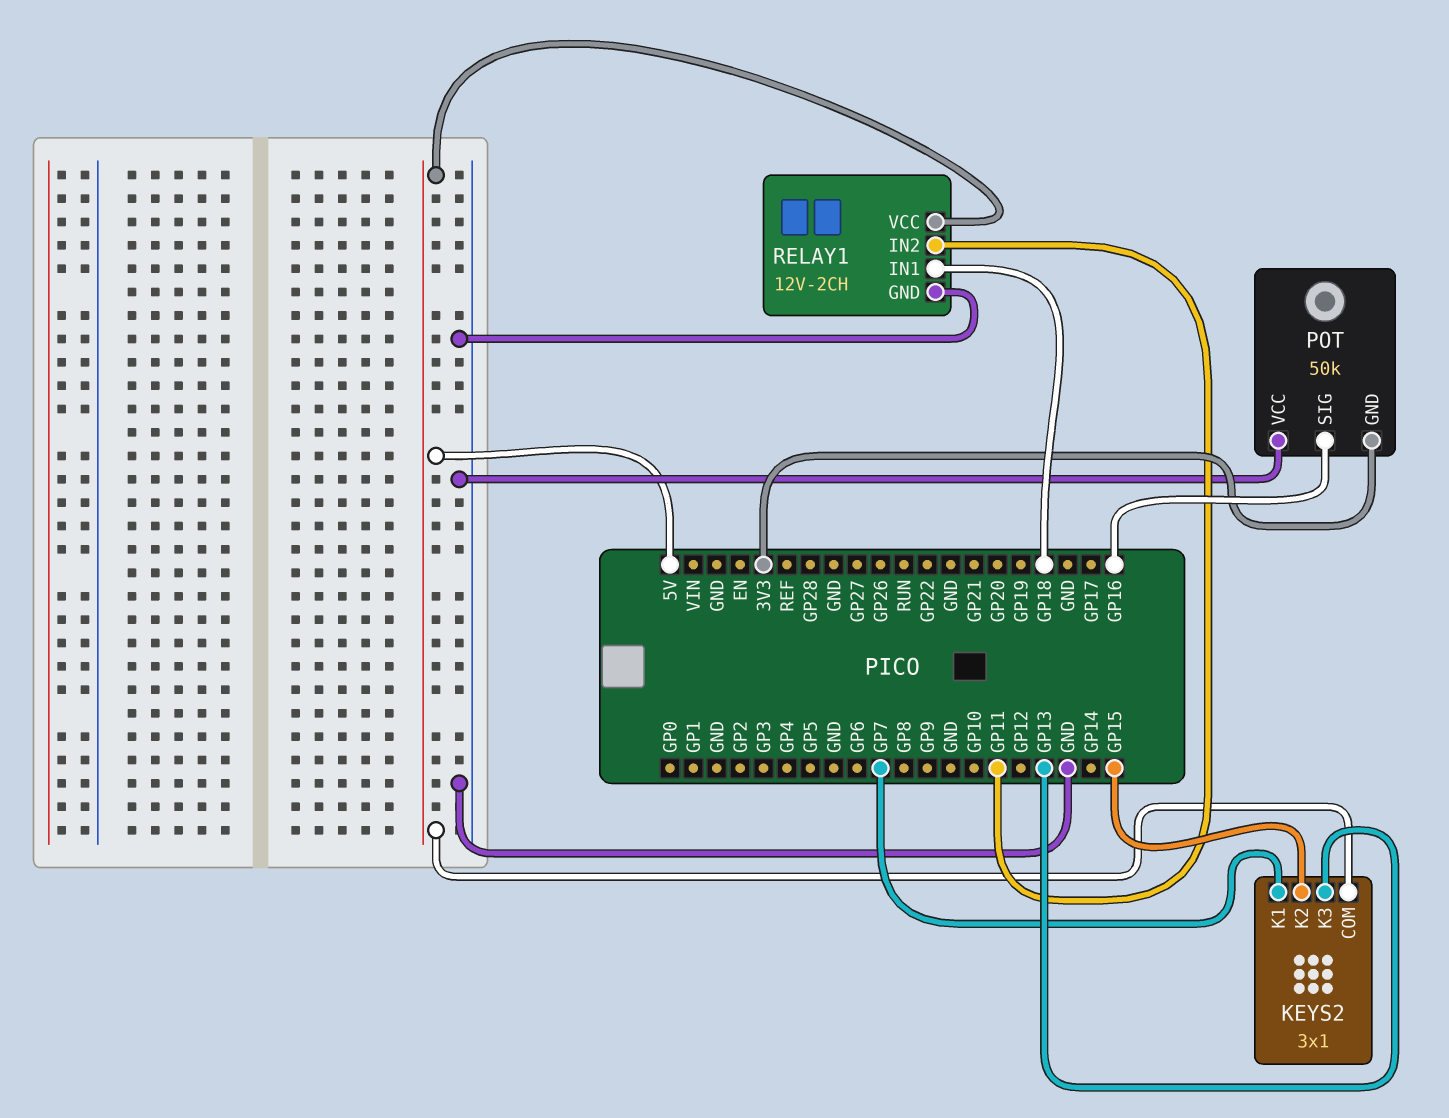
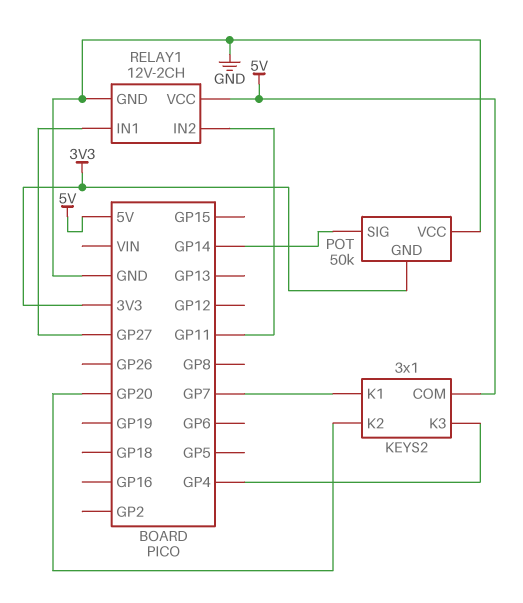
KEYS2 pin K2: GP15 -> GP20
KEYS2 pin K3: GP13 -> GP4
POT pin SIG: GP16 -> GP14
RELAY1 pin IN1: GP18 -> GP27

